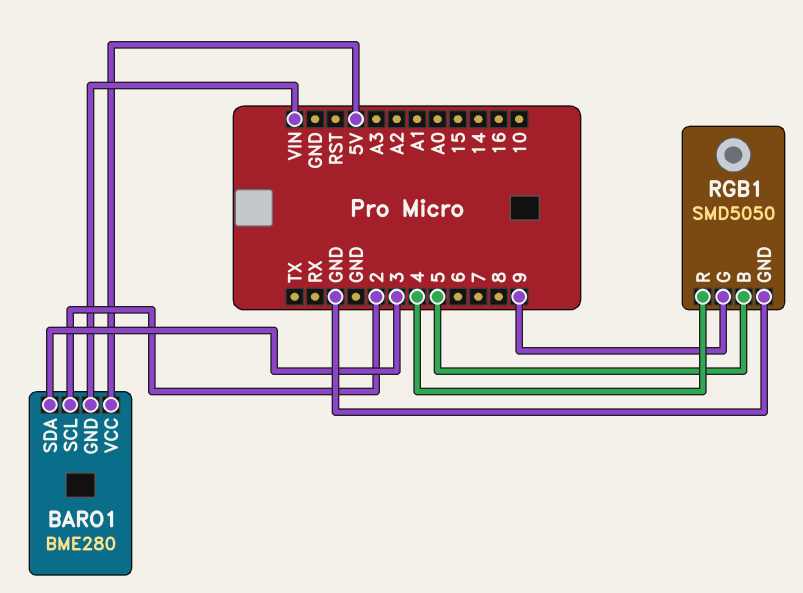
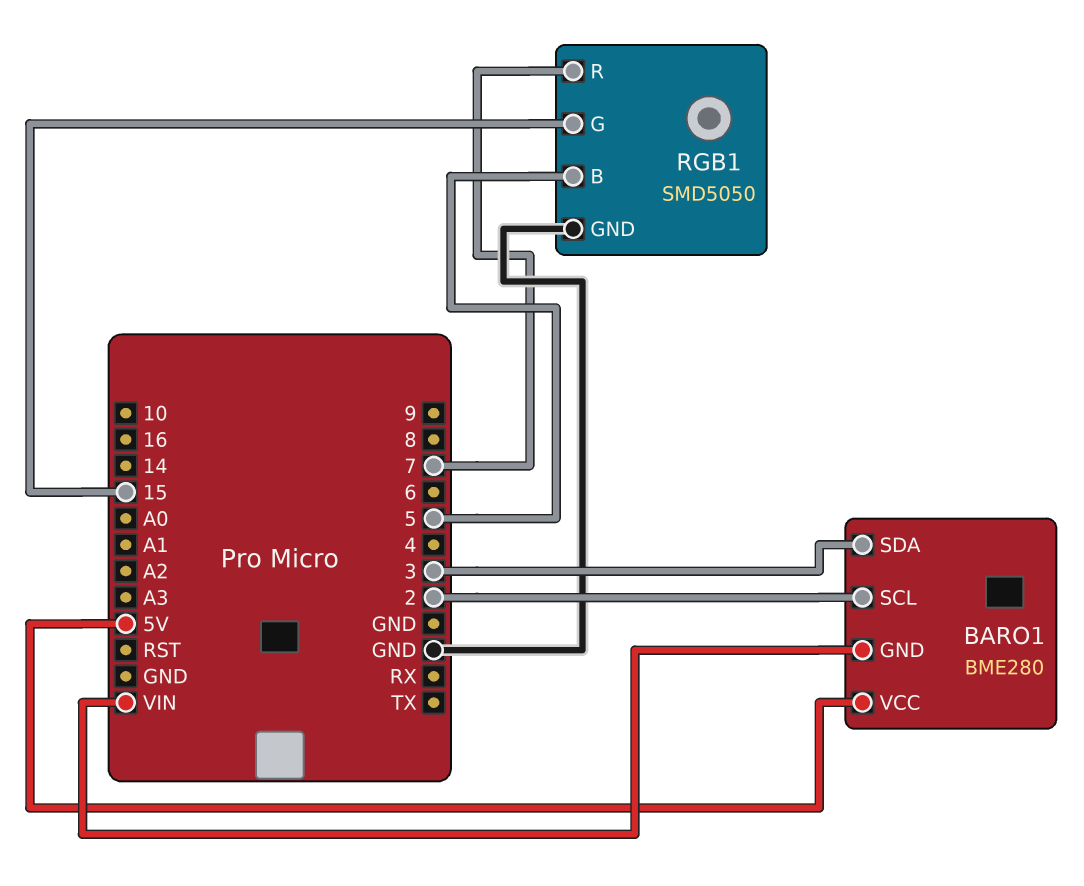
RGB1 pin G: 9 -> 15
RGB1 pin R: 4 -> 7

